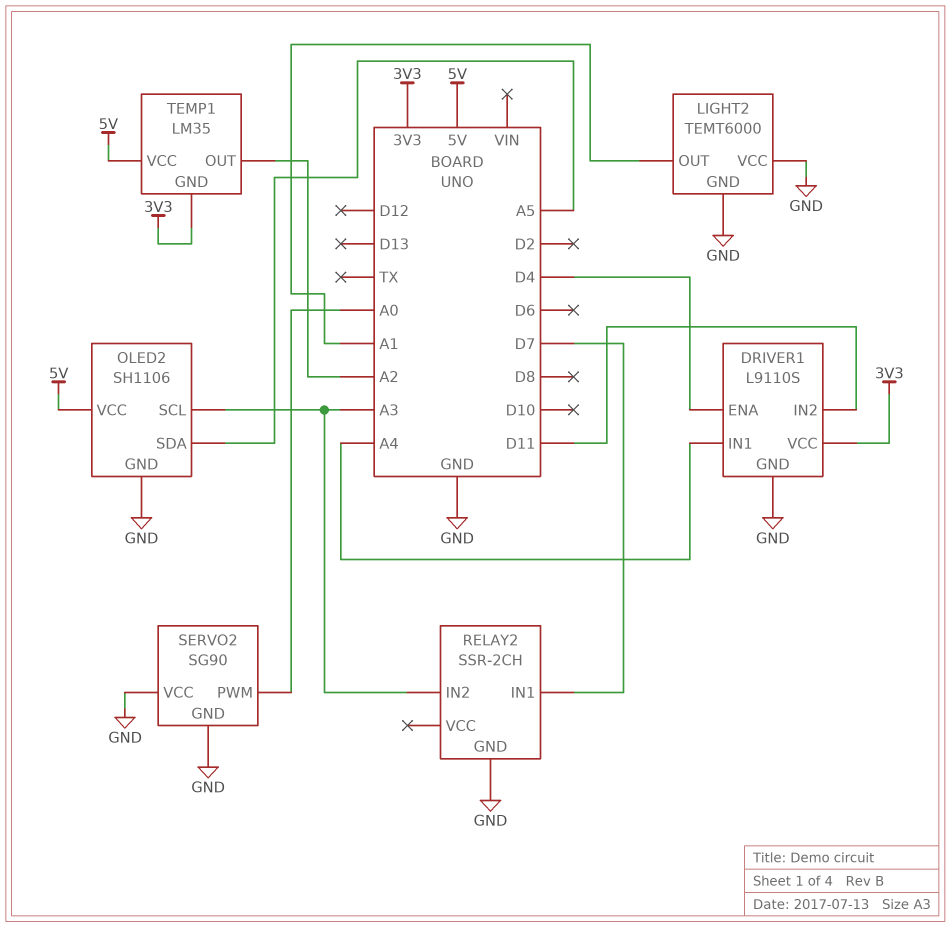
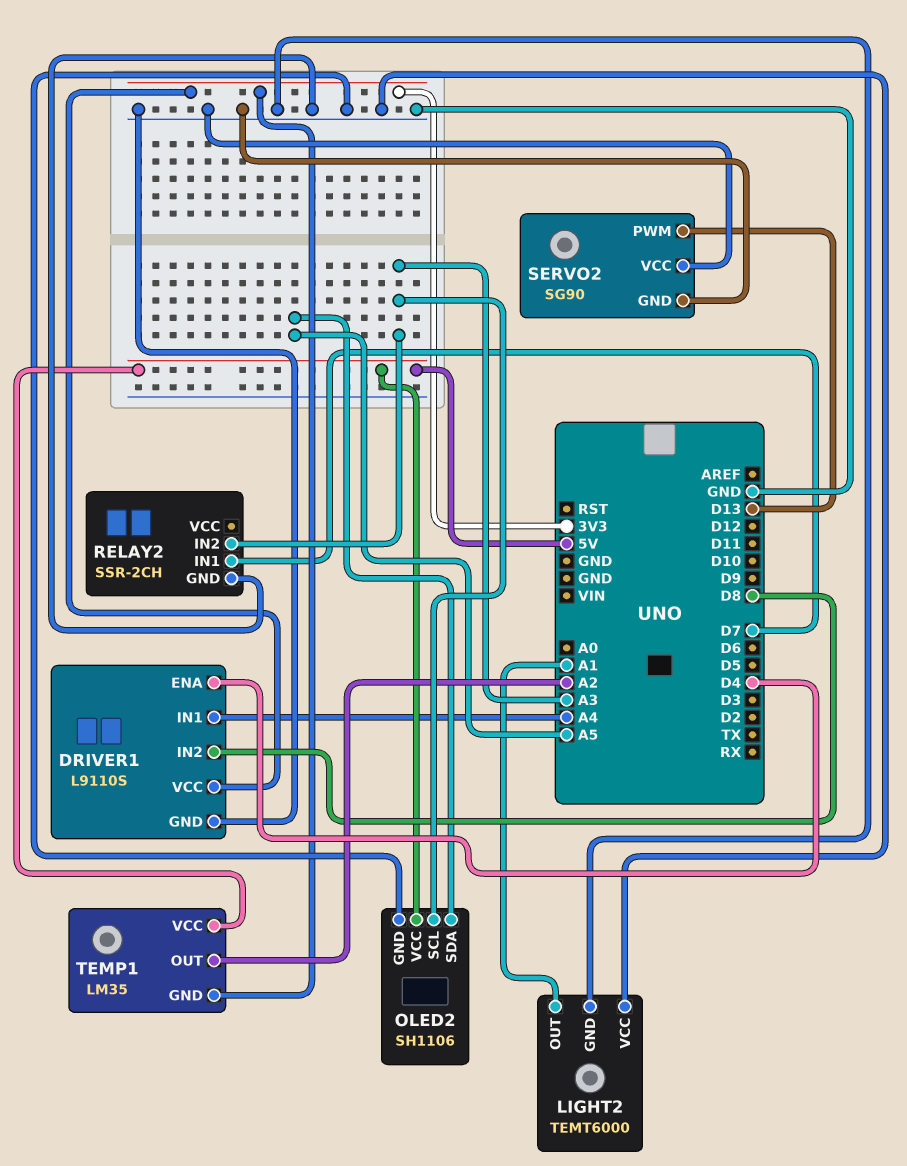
DRIVER1 pin IN2: D11 -> D8
SERVO2 pin PWM: A0 -> D13

